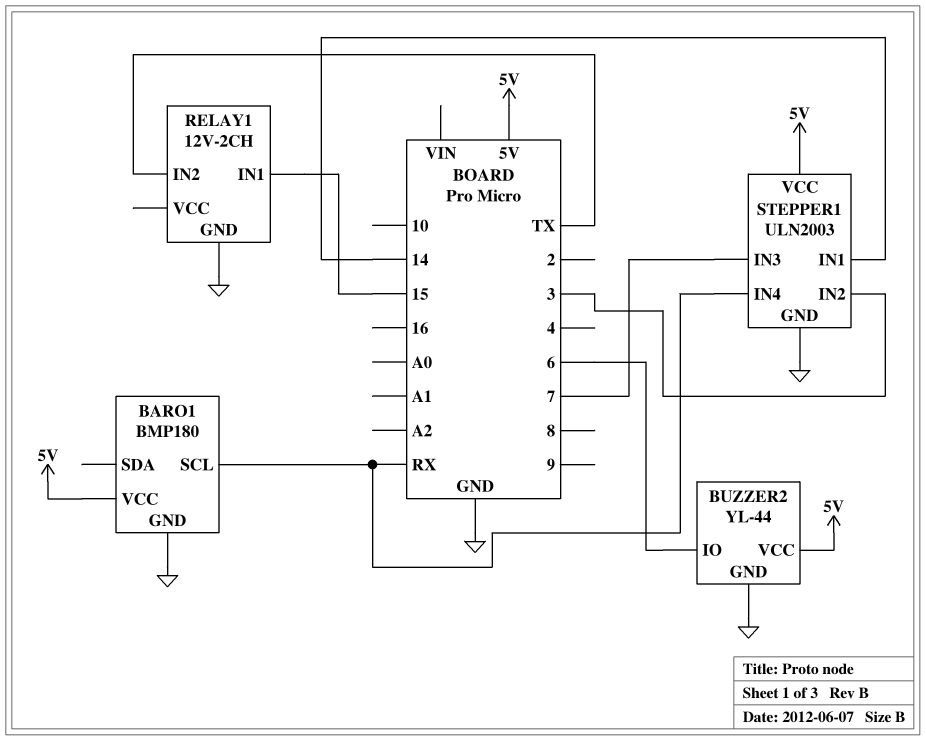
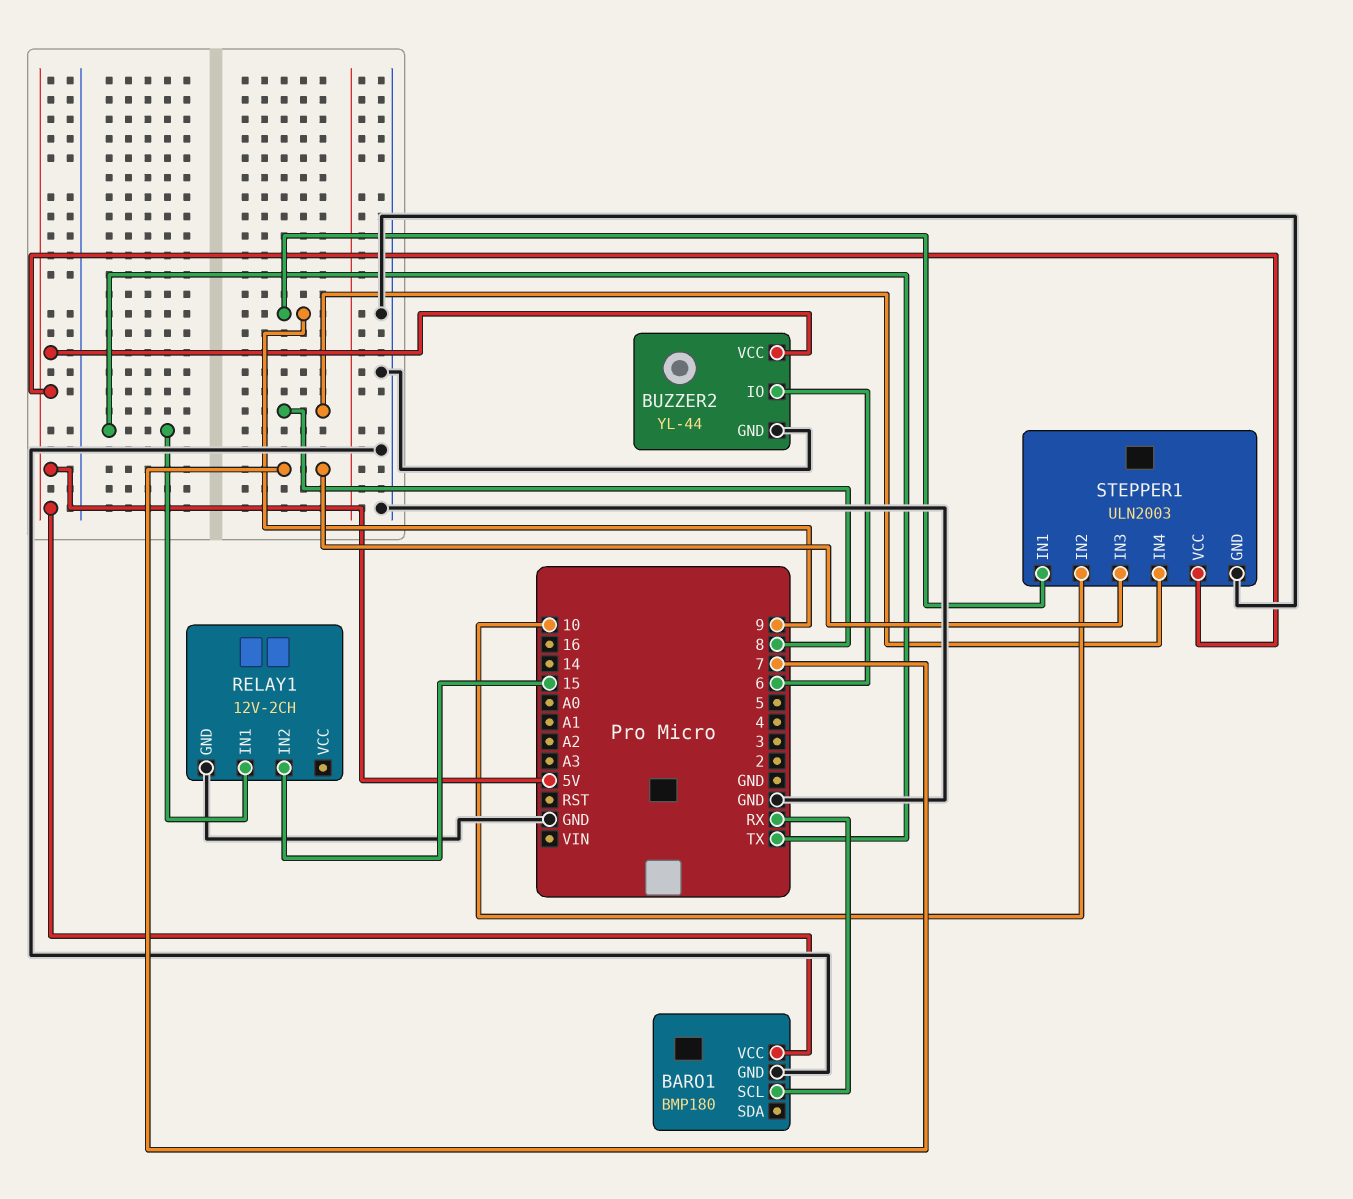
RELAY1 pin IN1: 15 -> TX
RELAY1 pin IN2: TX -> 15
STEPPER1 pin IN1: 14 -> 9
STEPPER1 pin IN2: 3 -> 10
STEPPER1 pin IN4: RX -> 8

